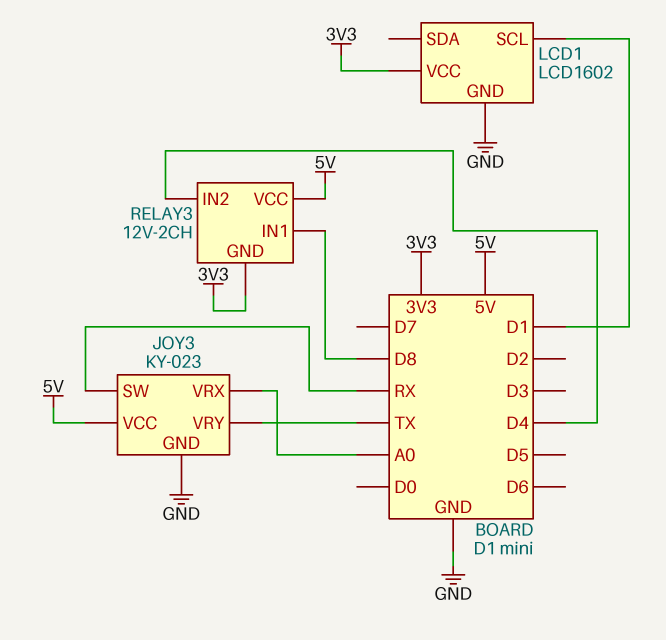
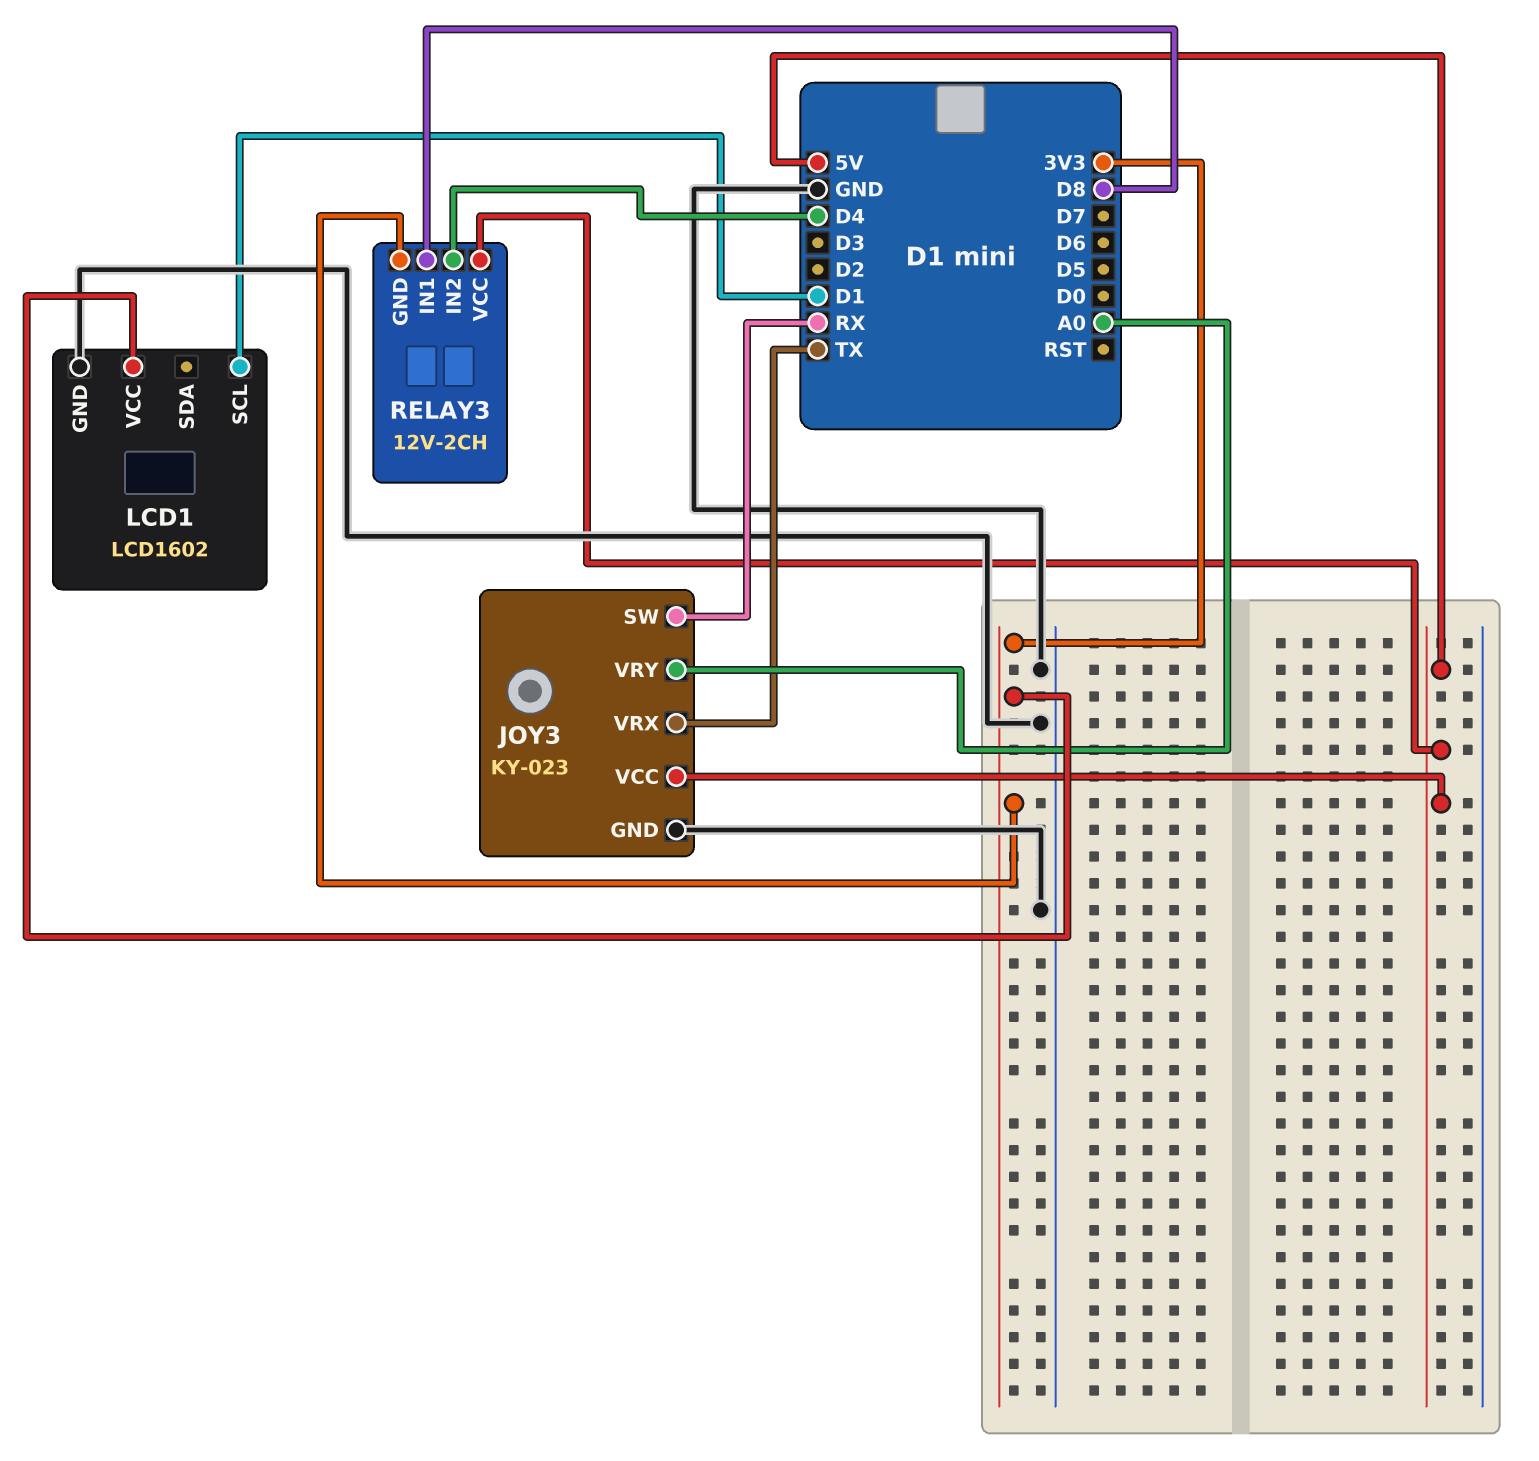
JOY3 pin VRX: A0 -> TX
JOY3 pin VRY: TX -> A0

